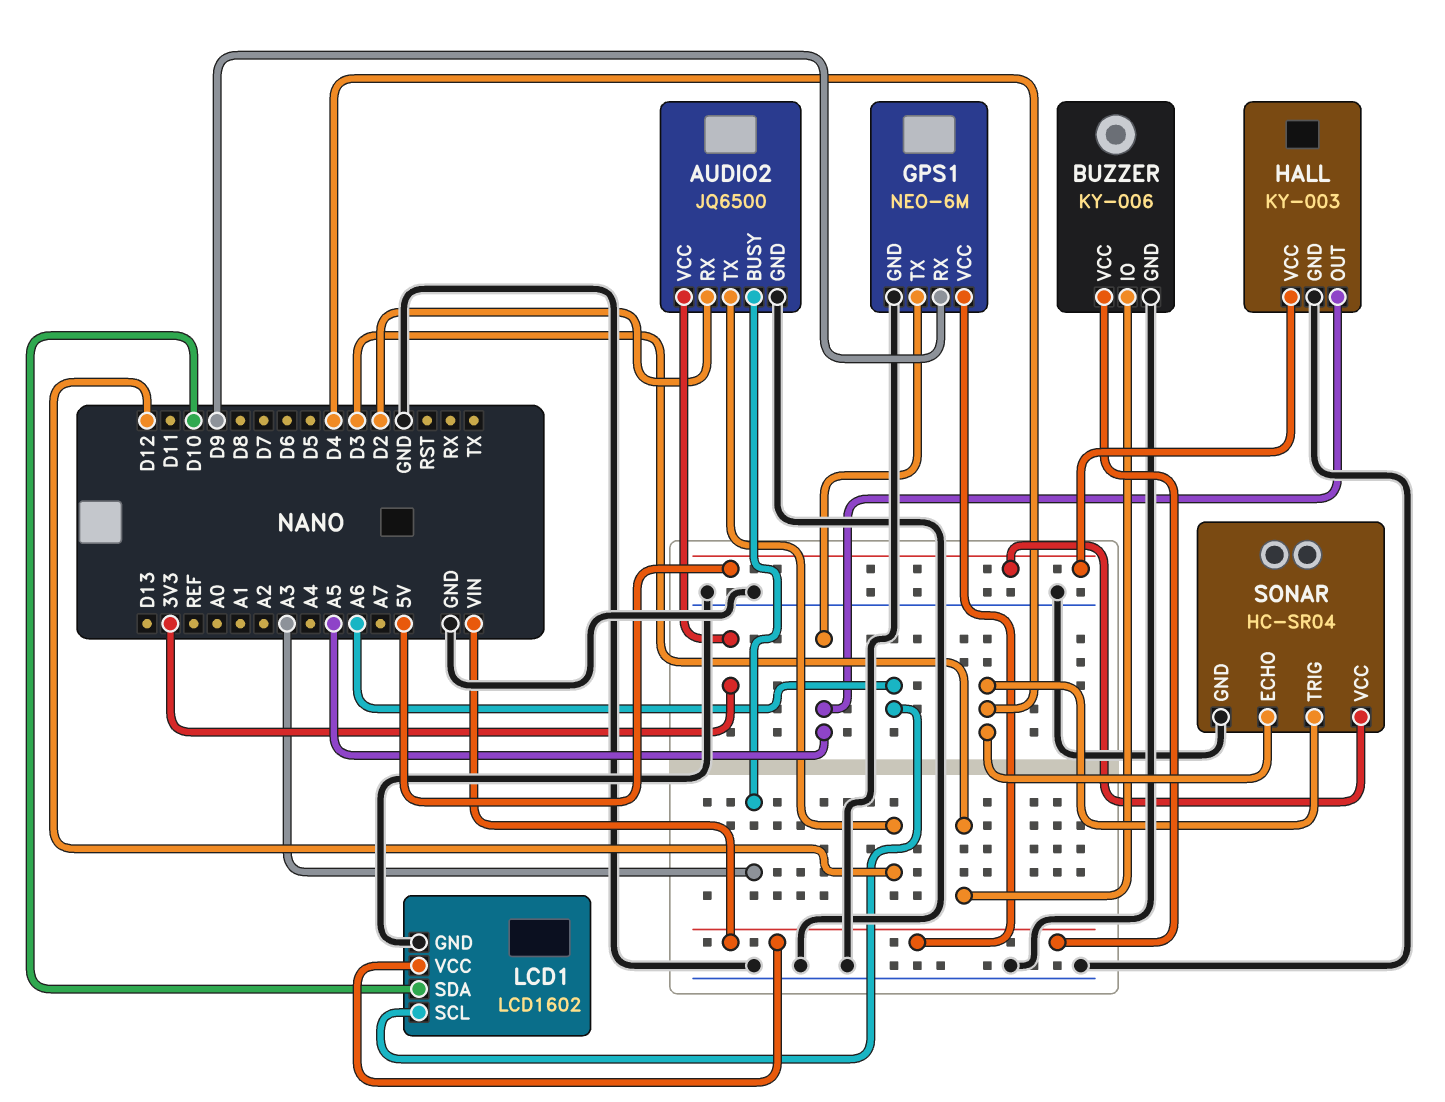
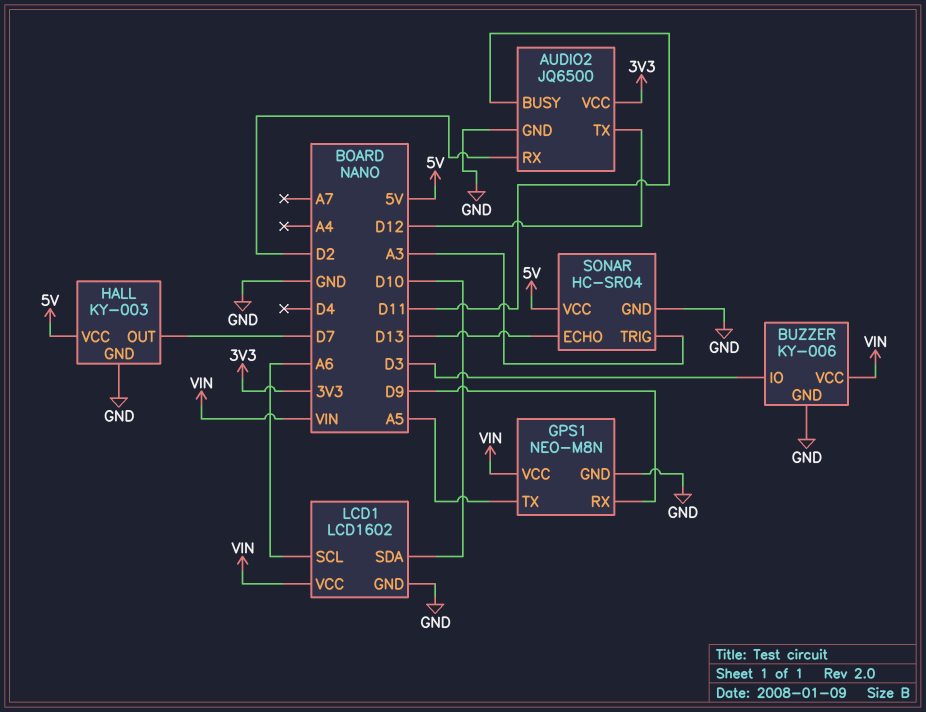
AUDIO2 pin BUSY: A3 -> D11
GPS1: NEO-6M -> NEO-M8N
HALL pin OUT: A5 -> D7
SONAR pin ECHO: D4 -> D13
SONAR pin TRIG: D4 -> A3

